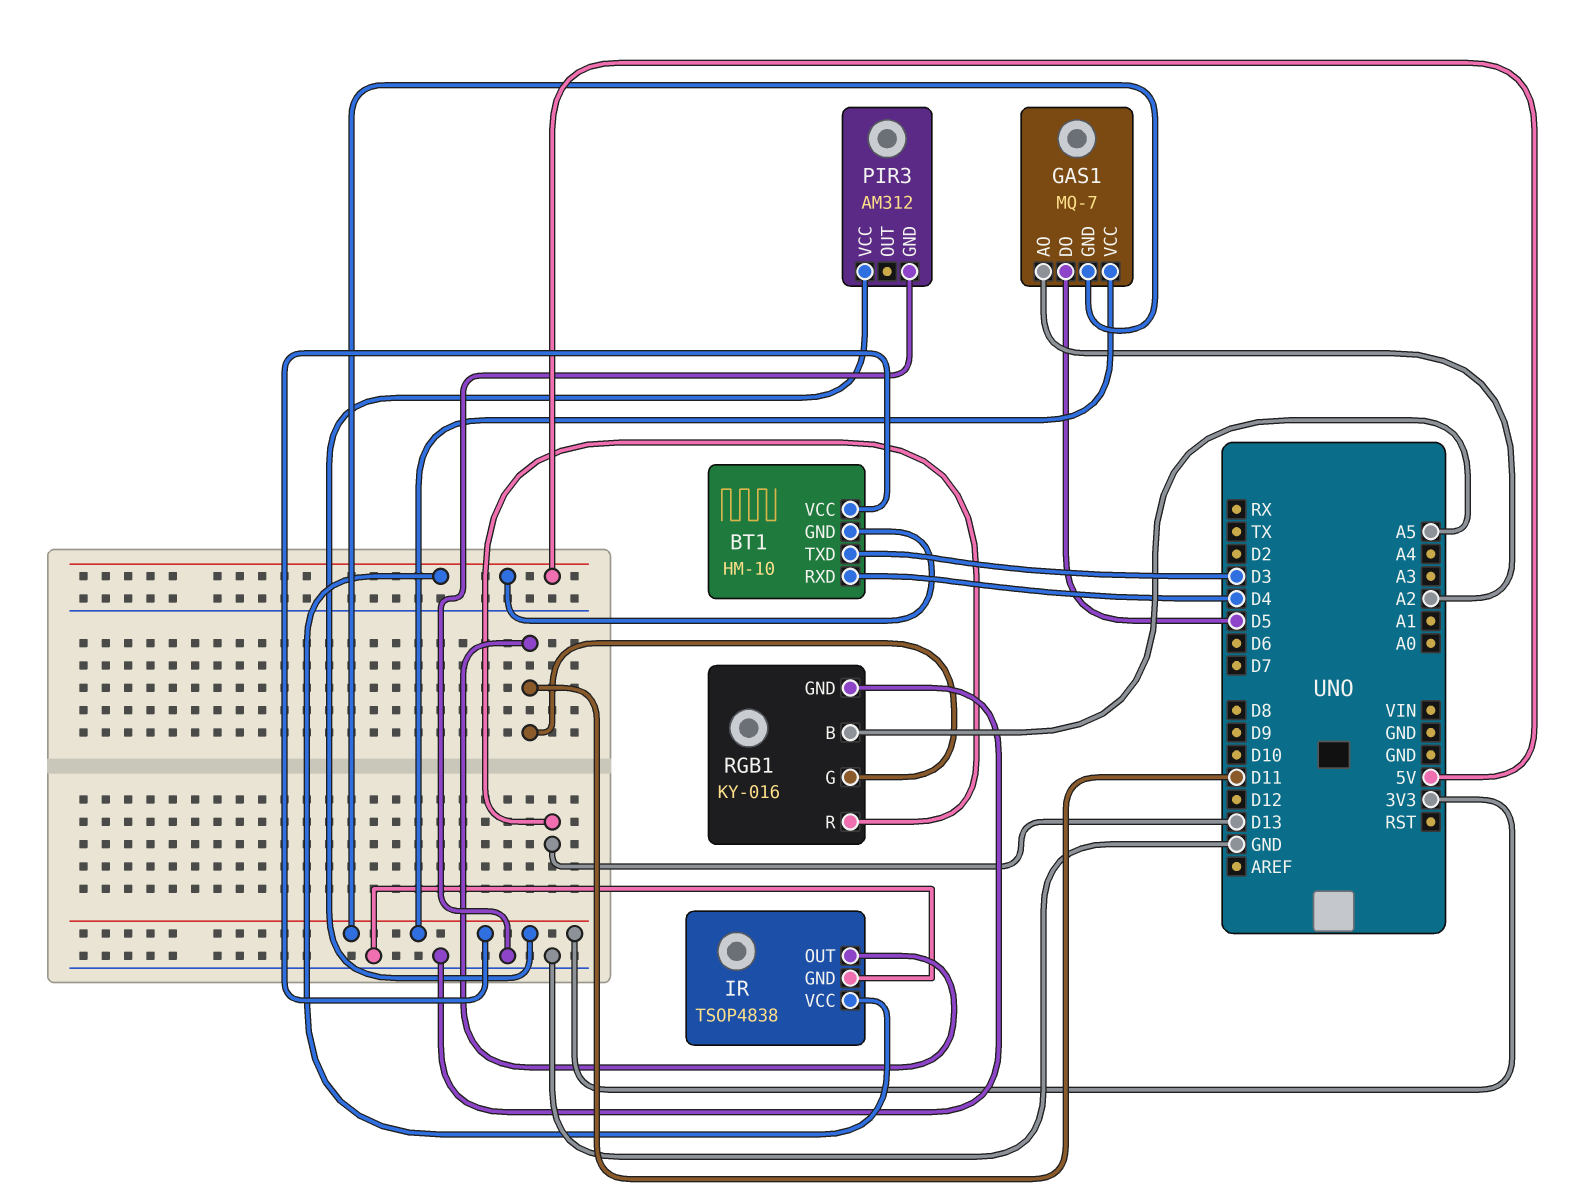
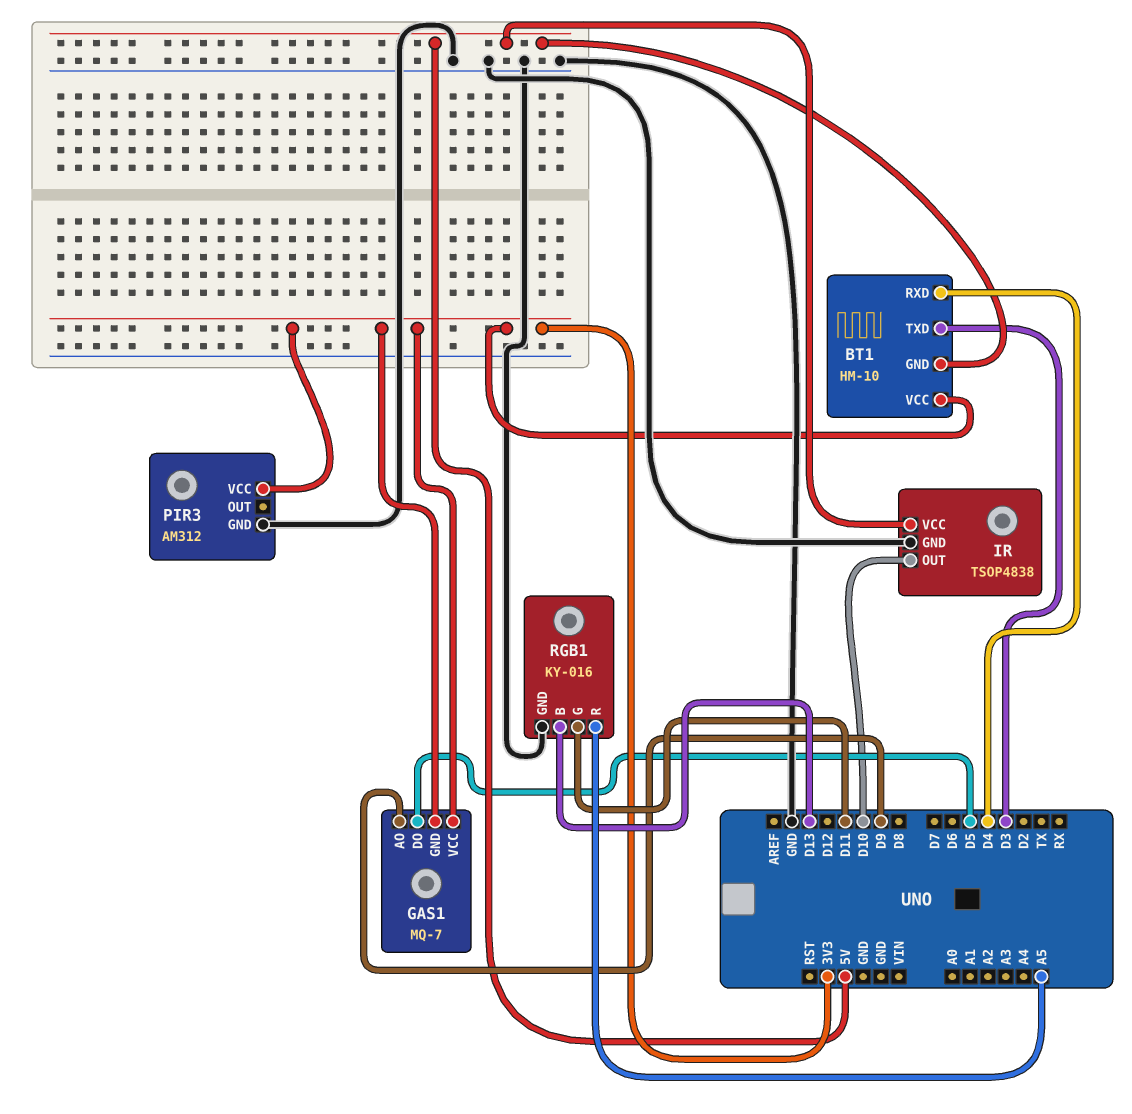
GAS1 pin AO: A2 -> D9
IR pin OUT: D11 -> D10
RGB1 pin B: A5 -> D13
RGB1 pin R: D13 -> A5

